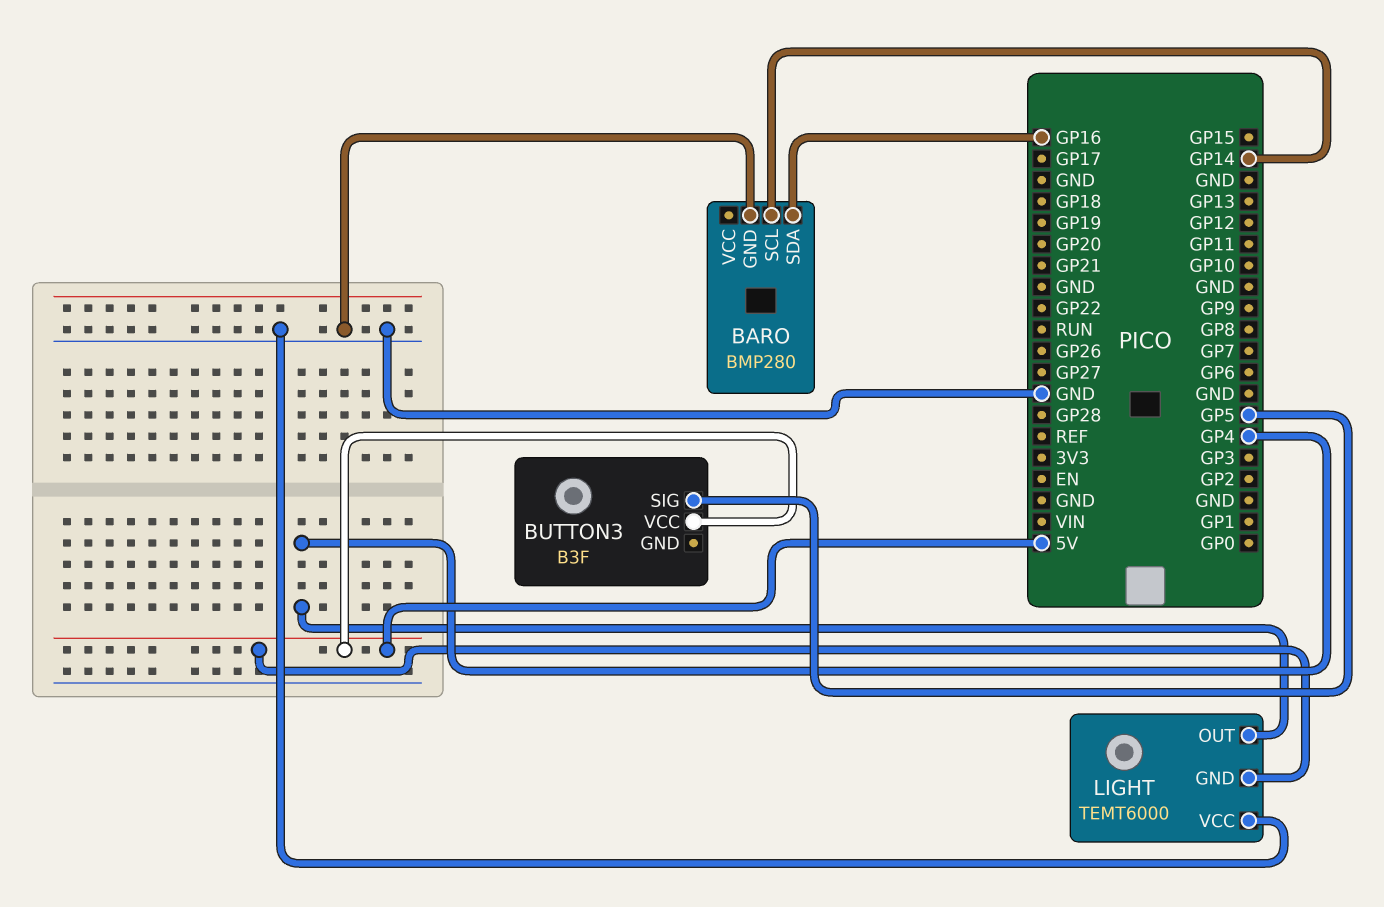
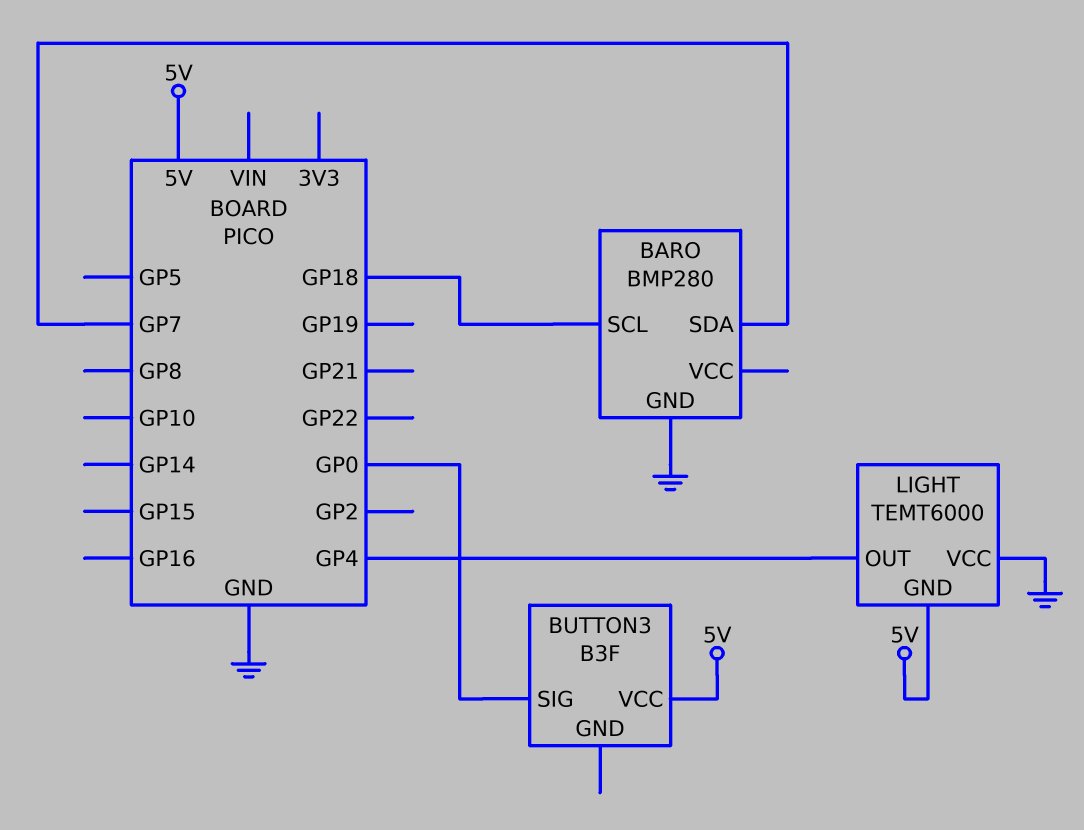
BARO pin SCL: GP14 -> GP18
BARO pin SDA: GP16 -> GP7
BUTTON3 pin SIG: GP5 -> GP0

